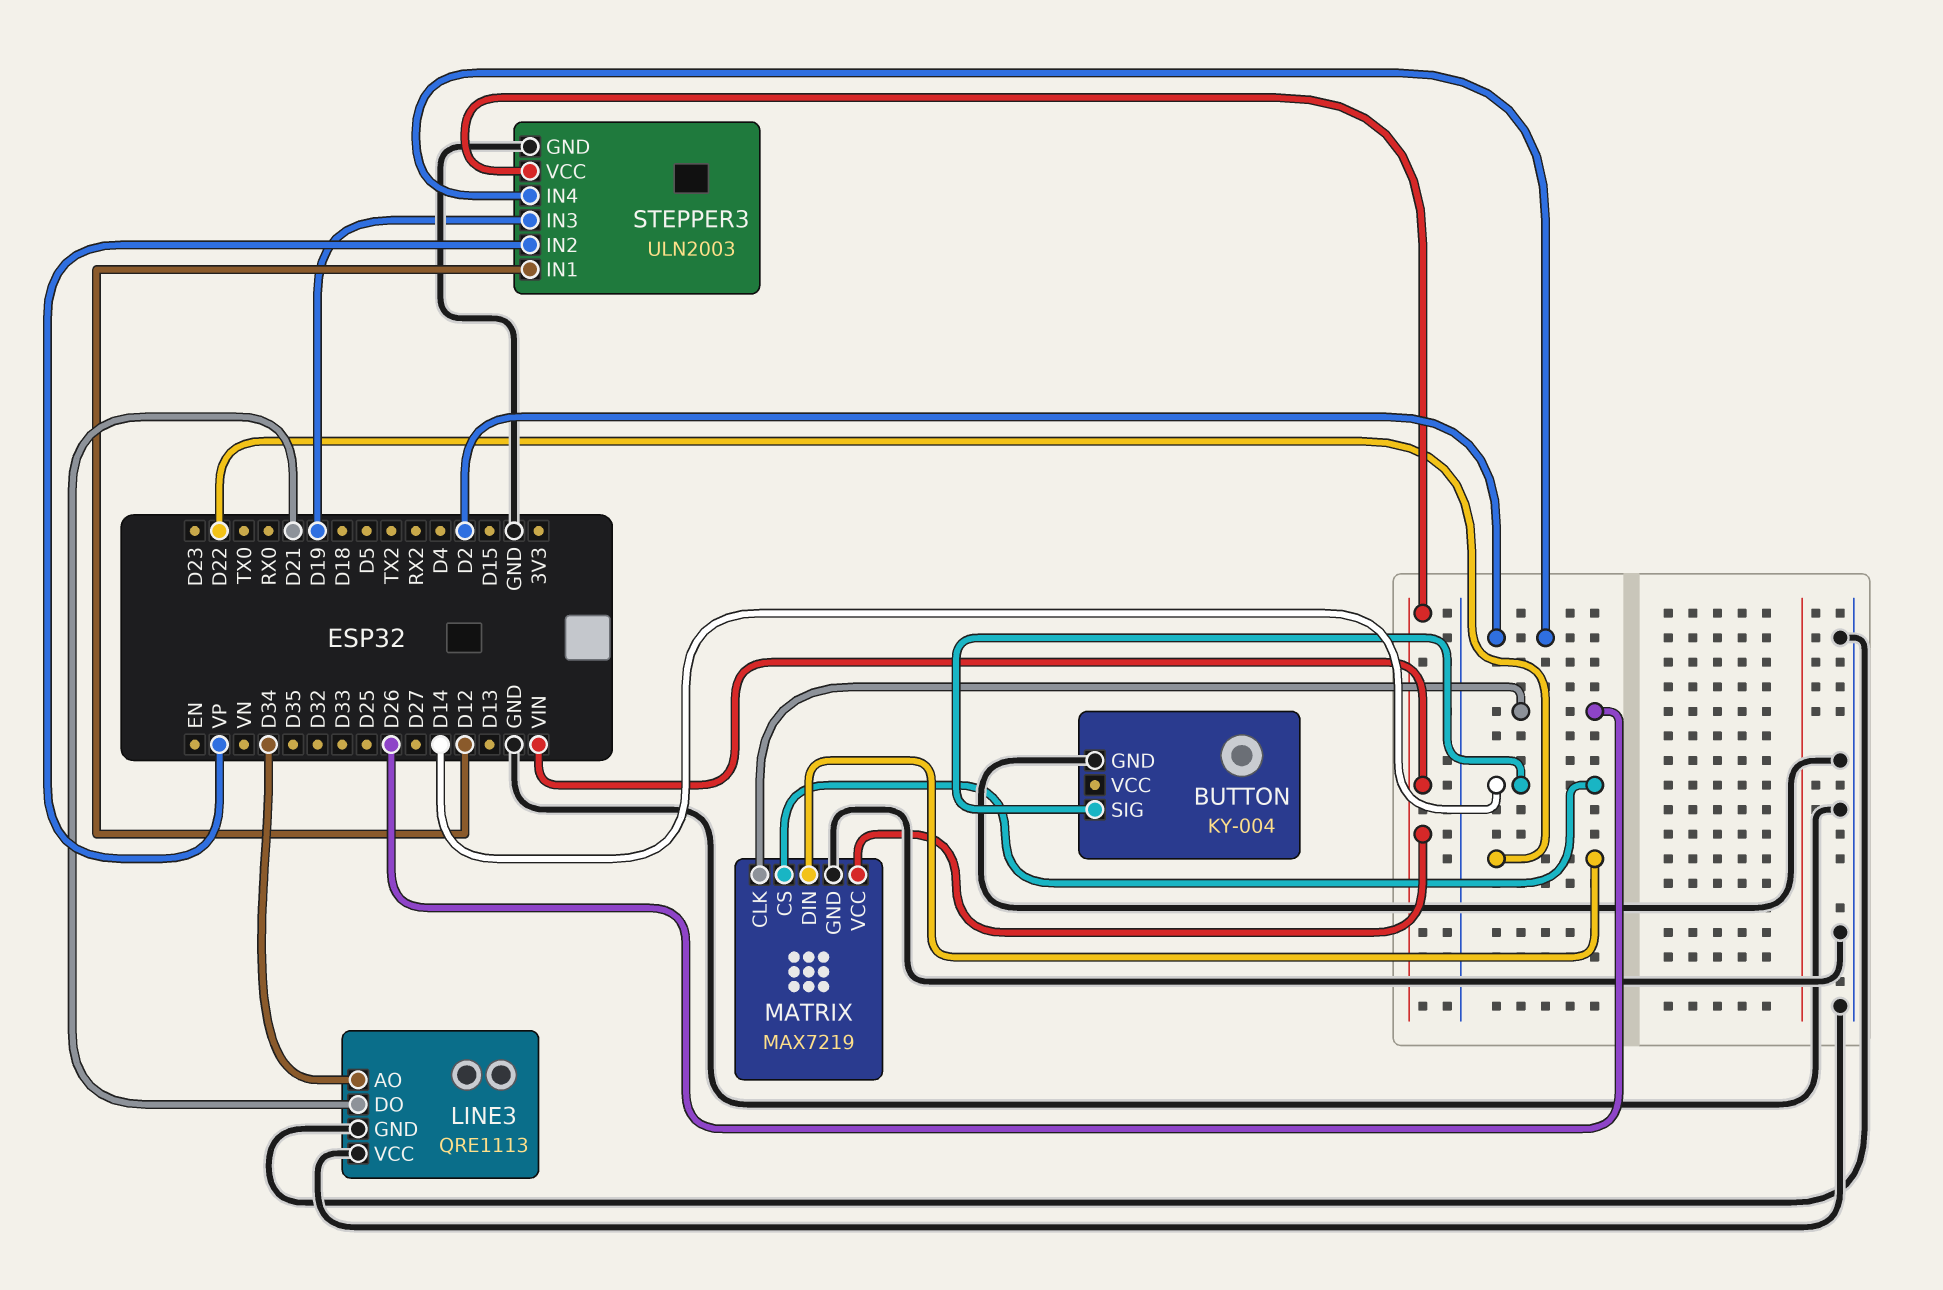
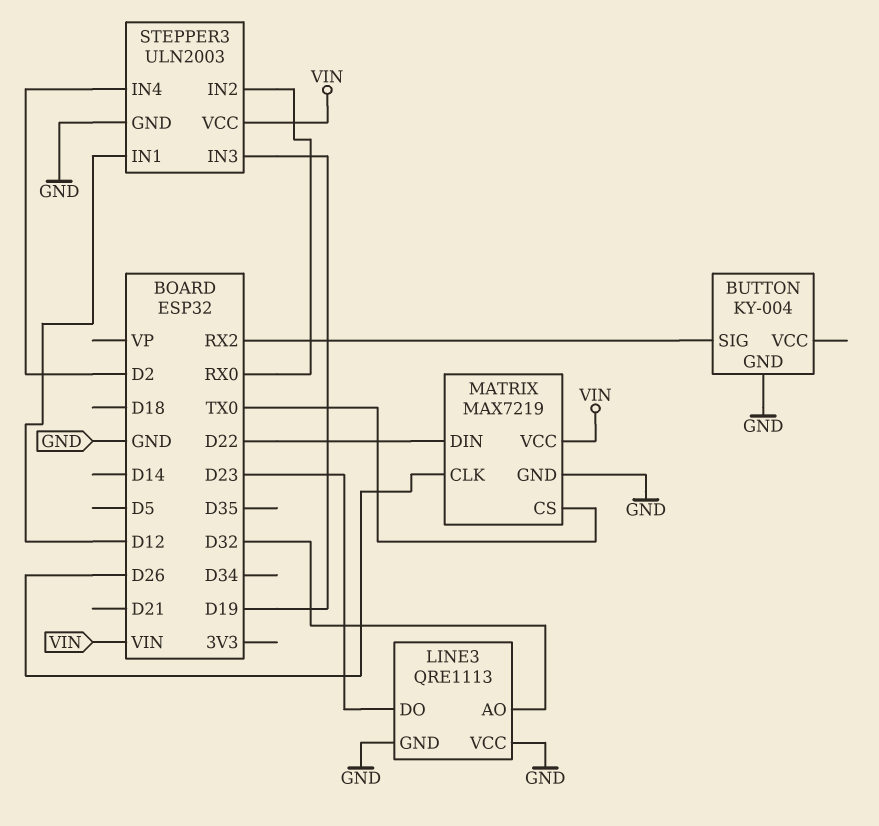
BUTTON pin SIG: D14 -> RX2
LINE3 pin AO: D34 -> D32
LINE3 pin DO: D21 -> D23
MATRIX pin CS: D14 -> TX0
STEPPER3 pin IN2: VP -> RX0

